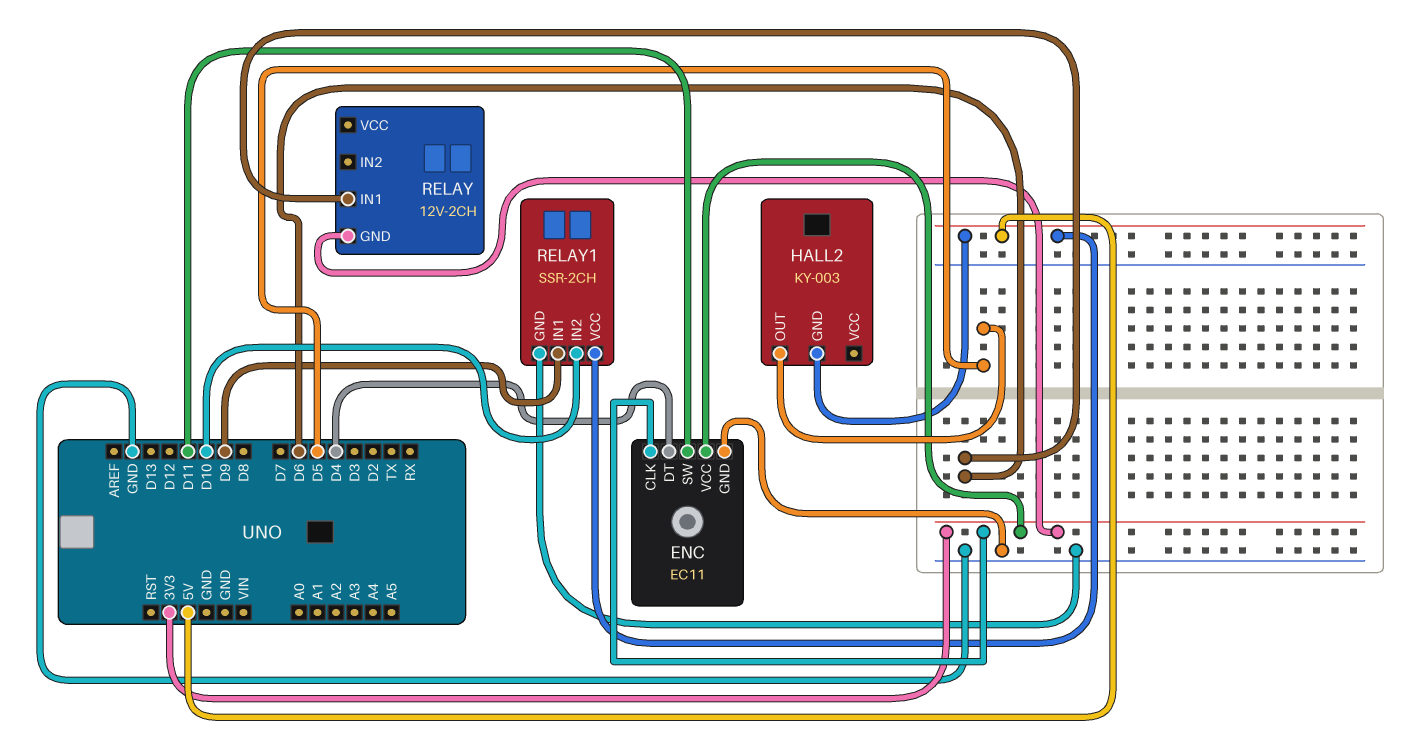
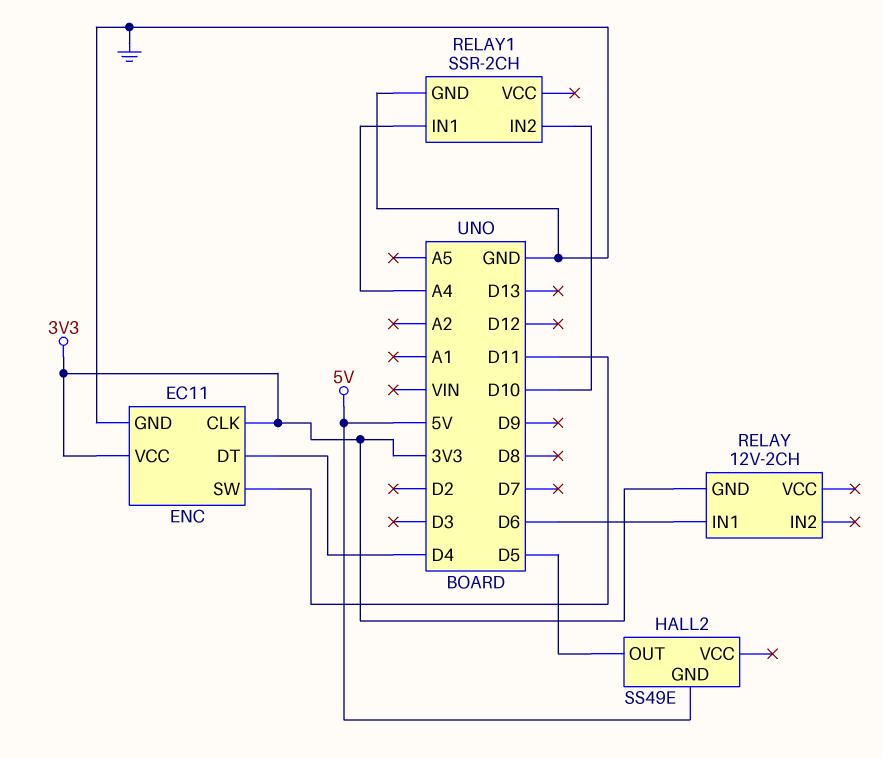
HALL2: KY-003 -> SS49E
RELAY1 pin IN1: D9 -> A4
RELAY1 pin VCC: 5V -> none

